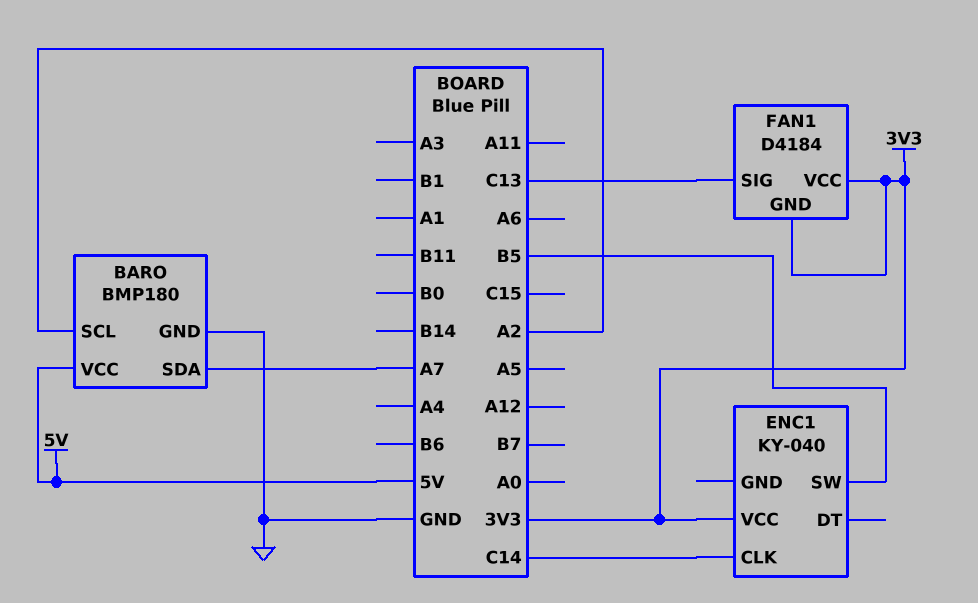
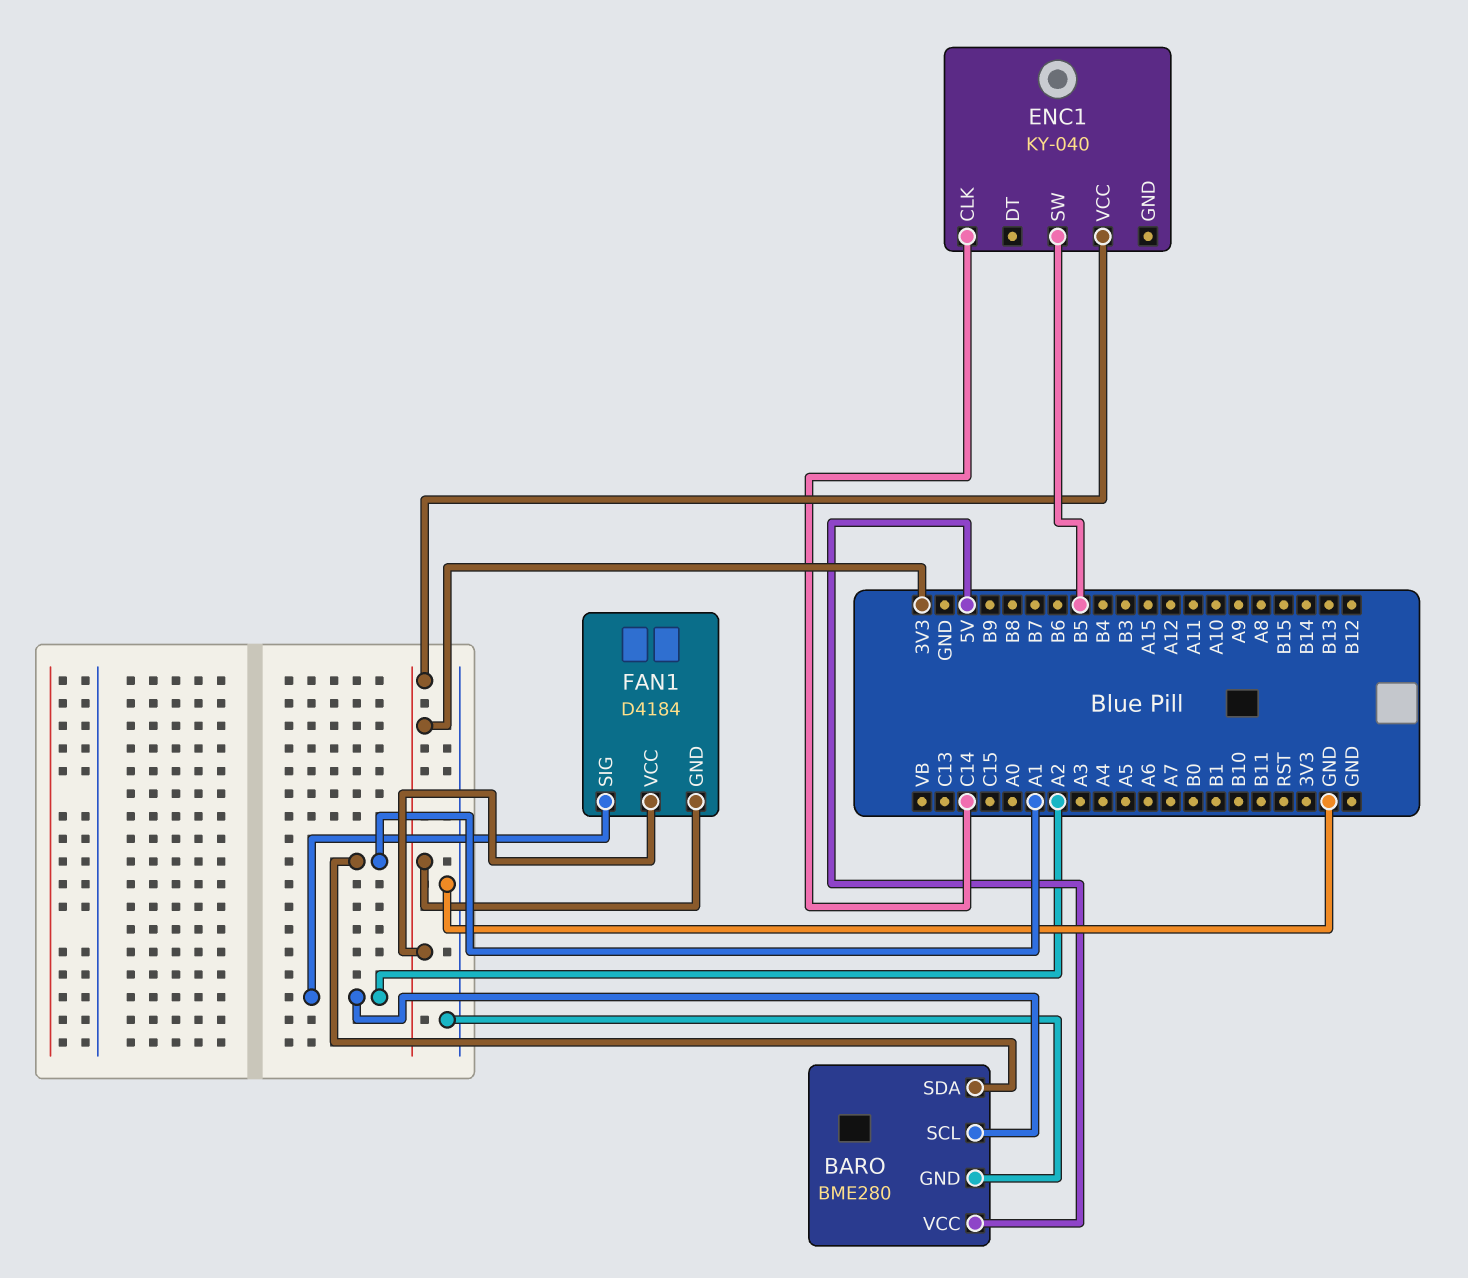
BARO: BMP180 -> BME280
BARO pin SDA: A7 -> A1
FAN1 pin SIG: C13 -> A2

